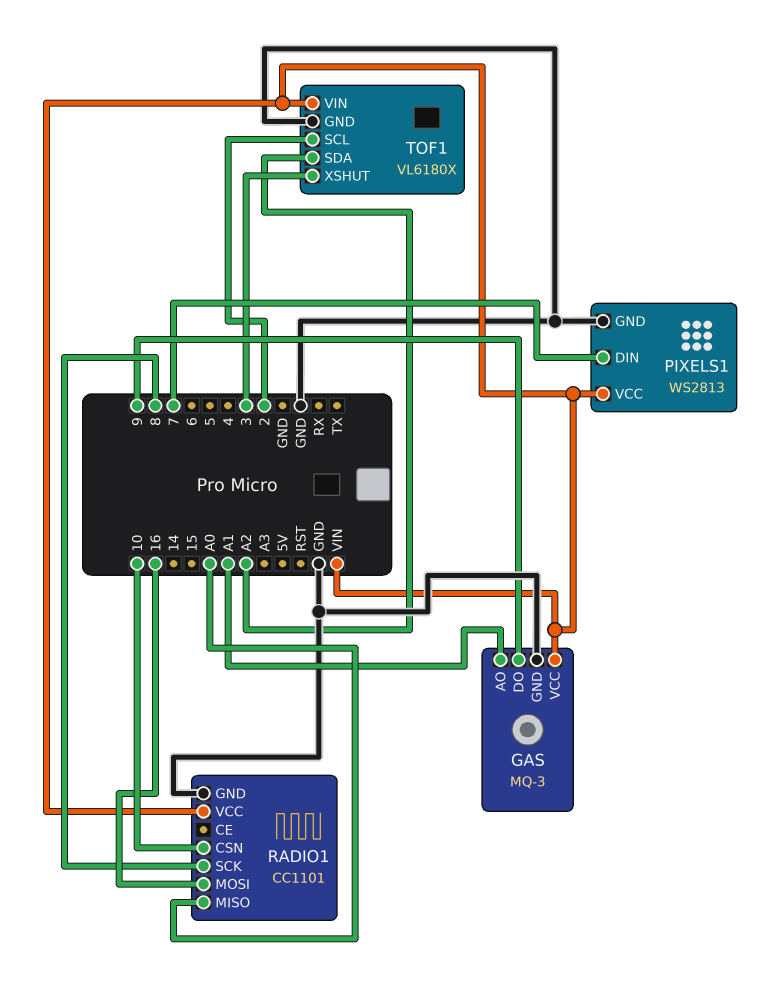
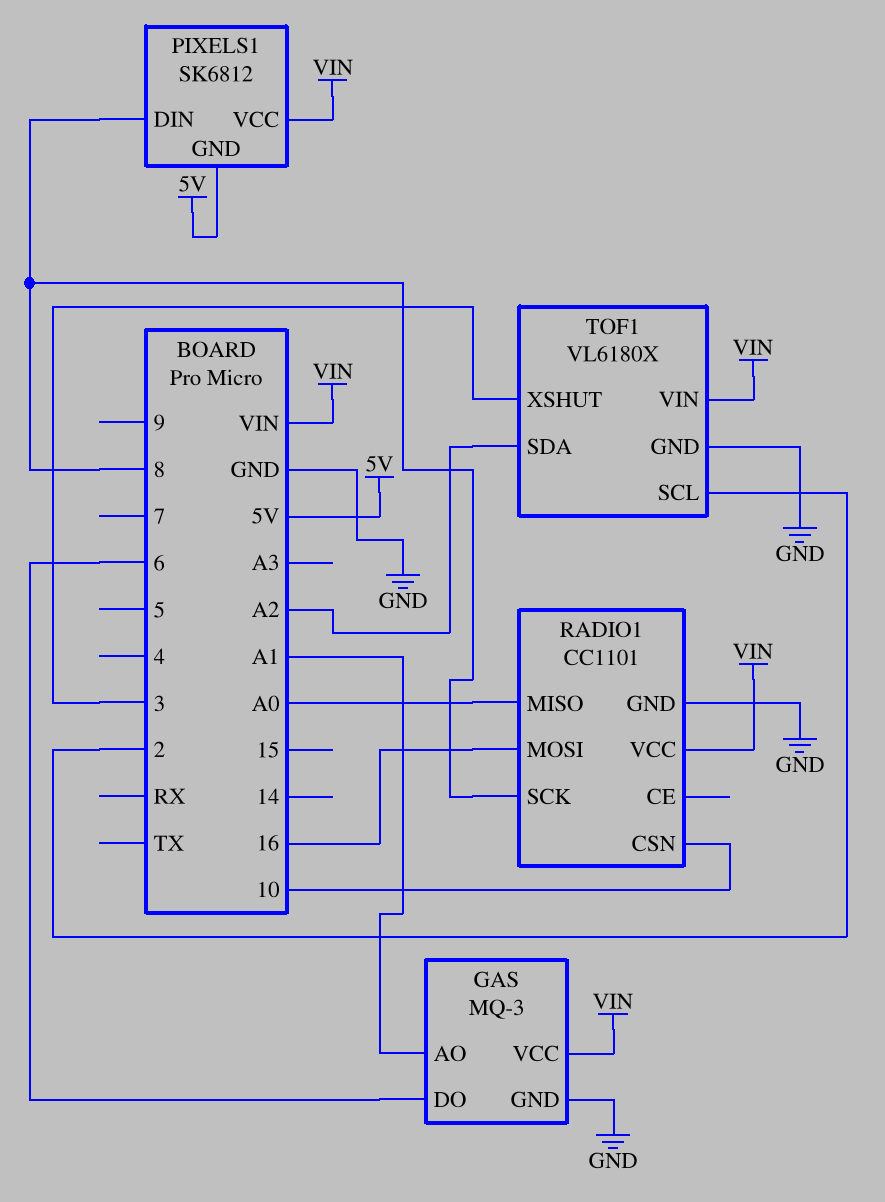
GAS pin DO: 9 -> 6
PIXELS1: WS2813 -> SK6812
PIXELS1 pin DIN: 7 -> 8
PIXELS1 pin GND: GND -> 5V

